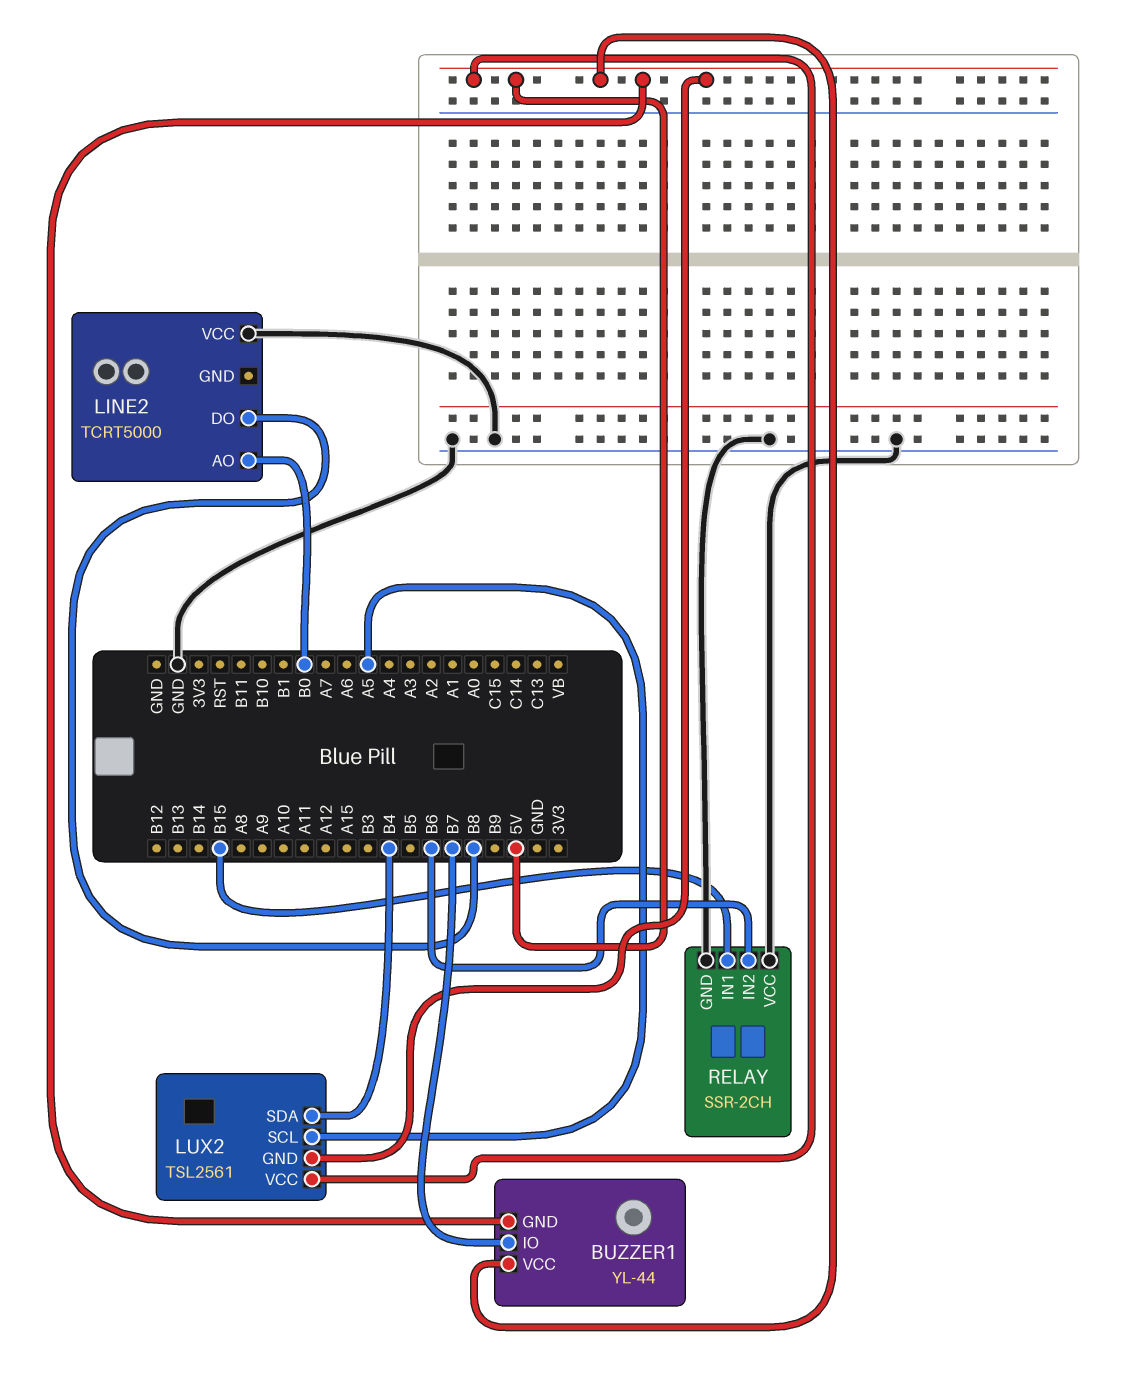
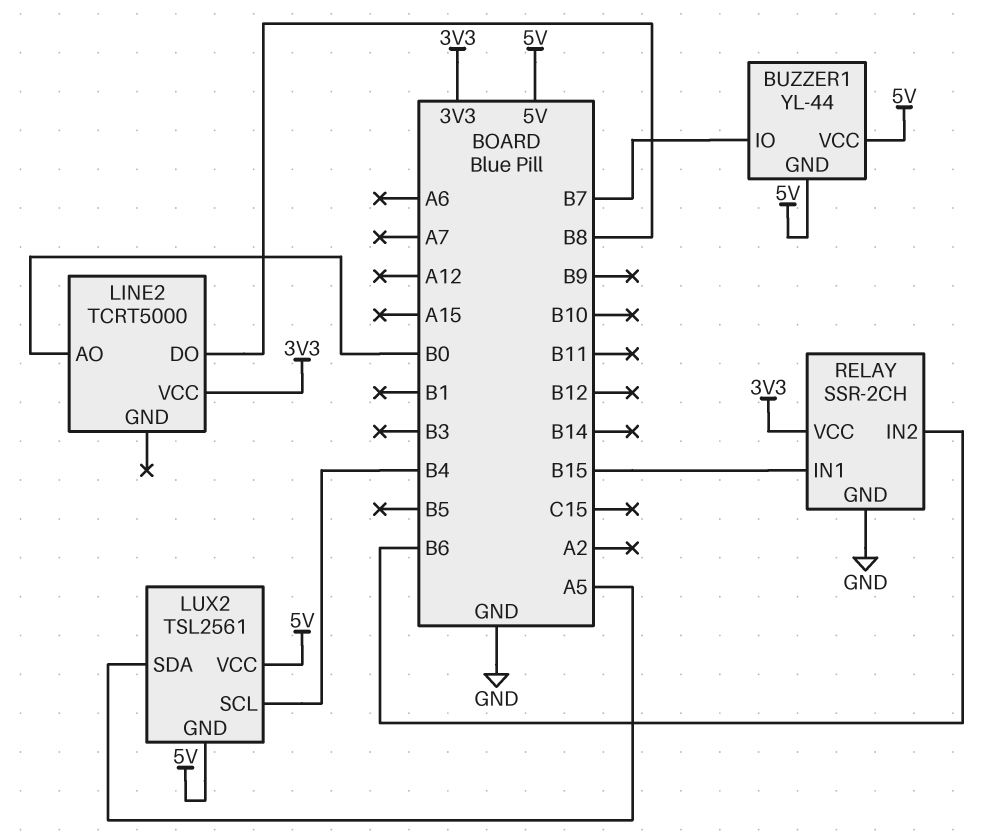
LINE2 pin VCC: GND -> 3V3
LUX2 pin SCL: A5 -> B4
LUX2 pin SDA: B4 -> A5
RELAY pin VCC: GND -> 3V3

